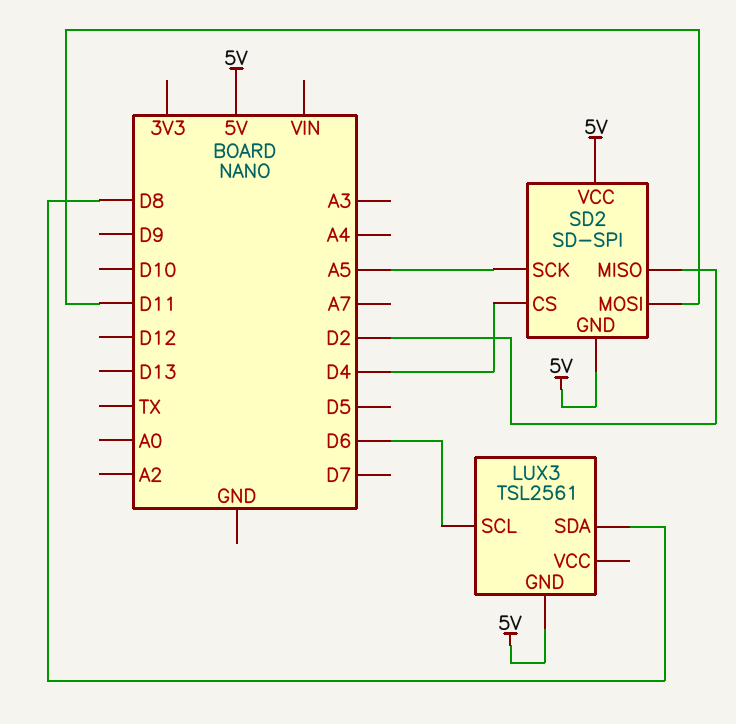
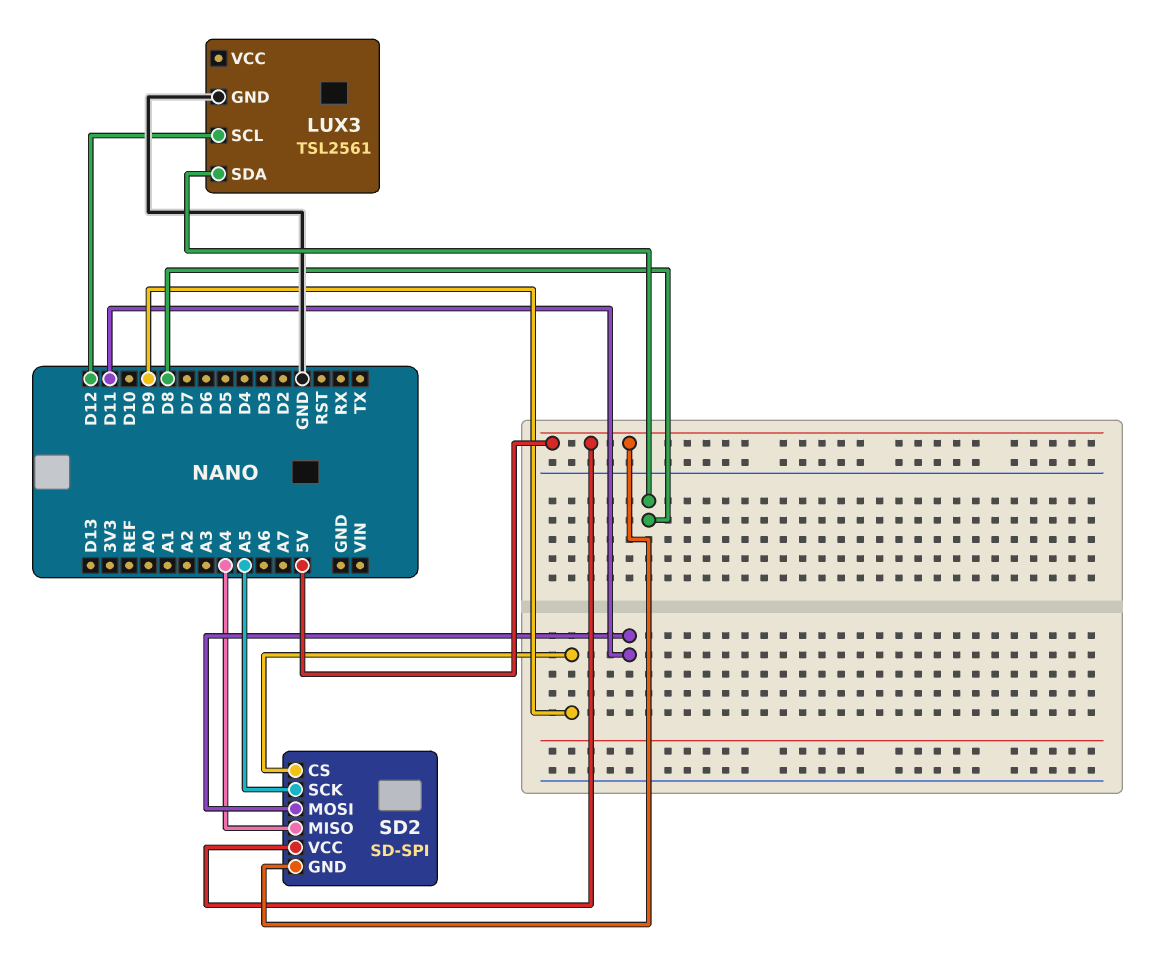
LUX3 pin GND: 5V -> GND
LUX3 pin SCL: D6 -> D12
SD2 pin CS: D4 -> D9
SD2 pin MISO: D2 -> A4

